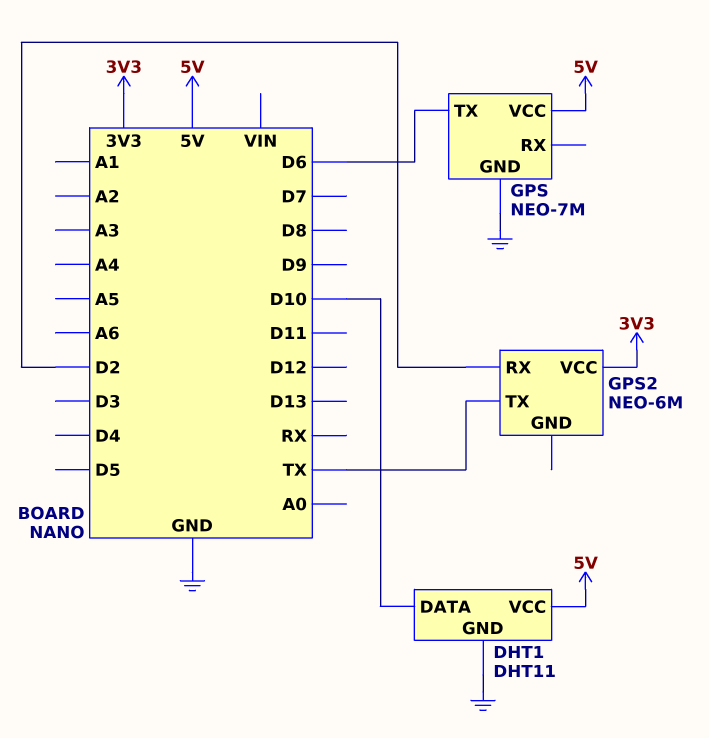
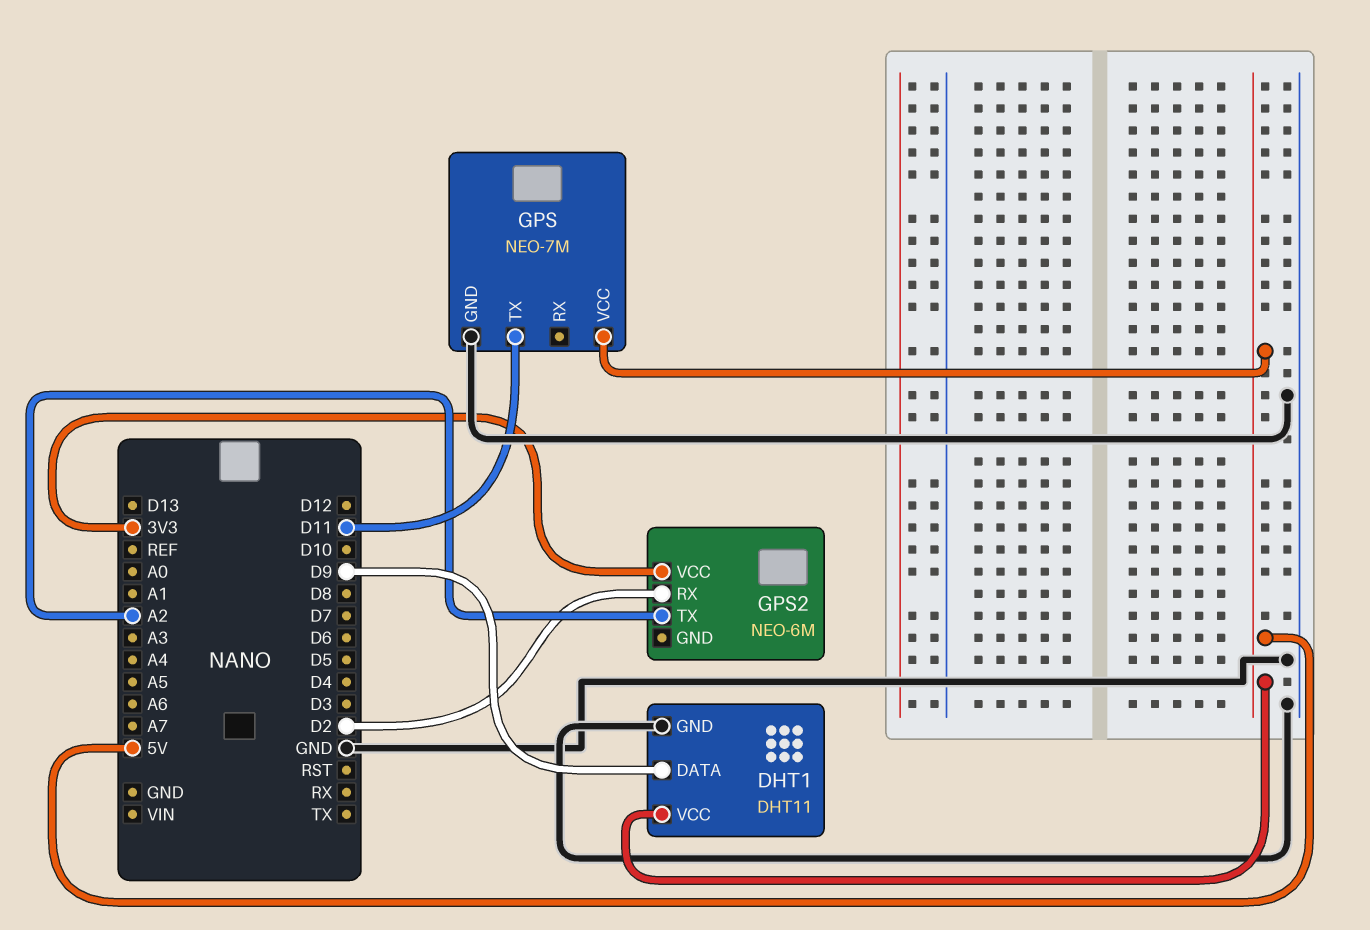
DHT1 pin DATA: D10 -> D9
GPS pin TX: D6 -> D11
GPS2 pin TX: TX -> A2

